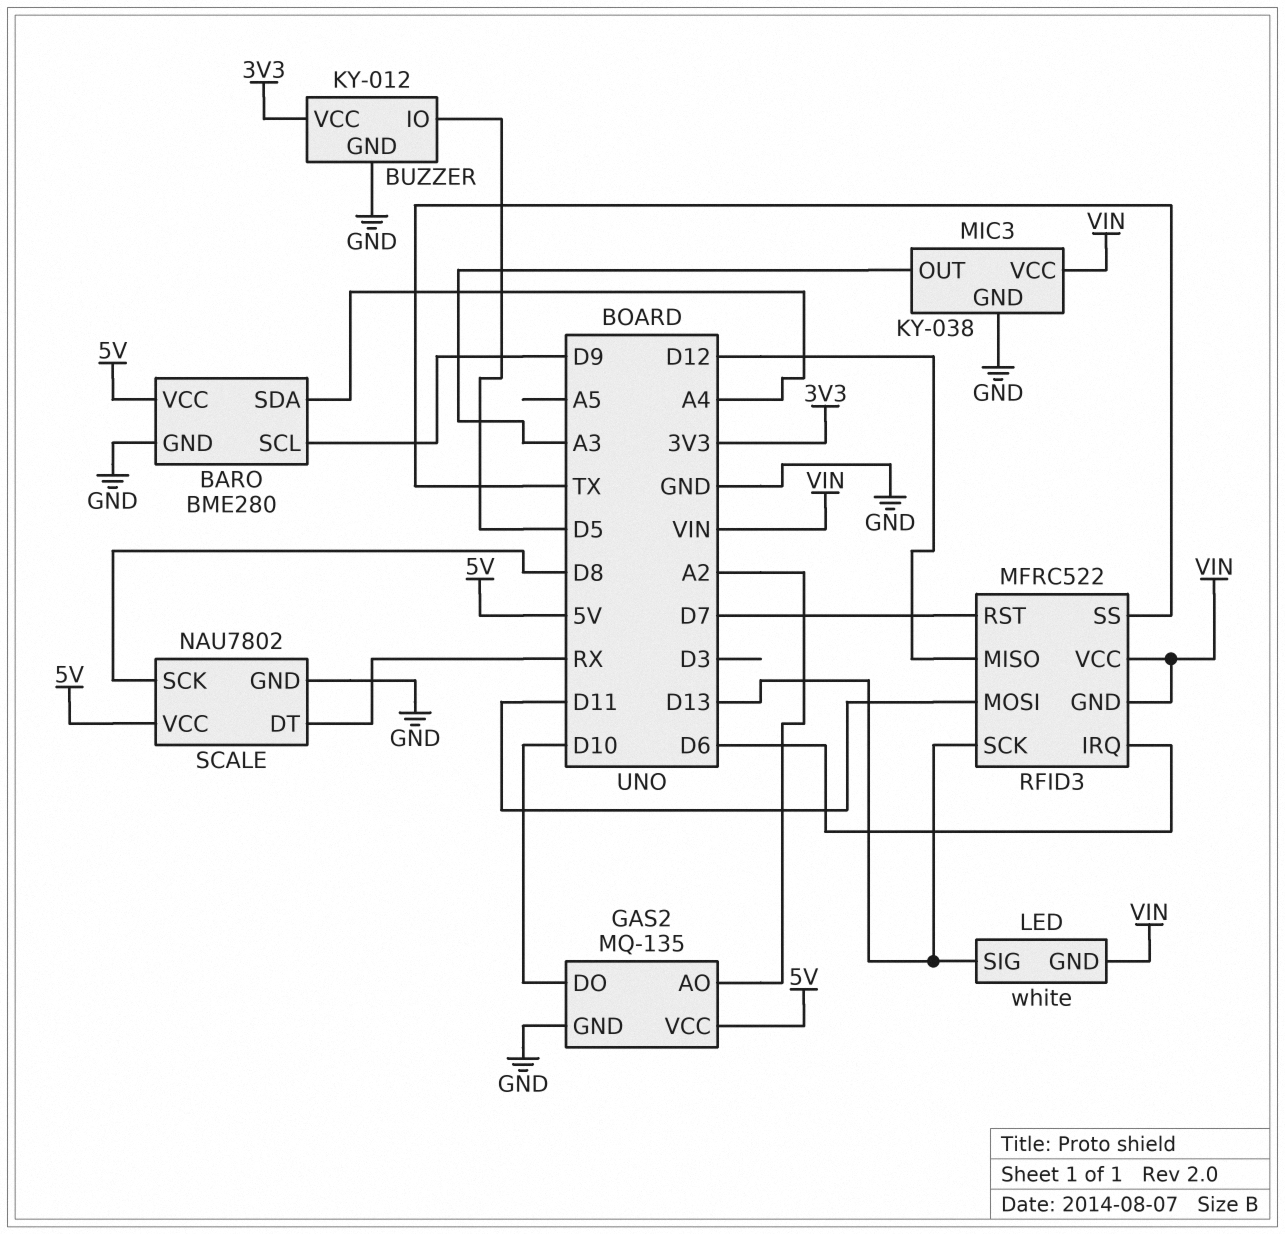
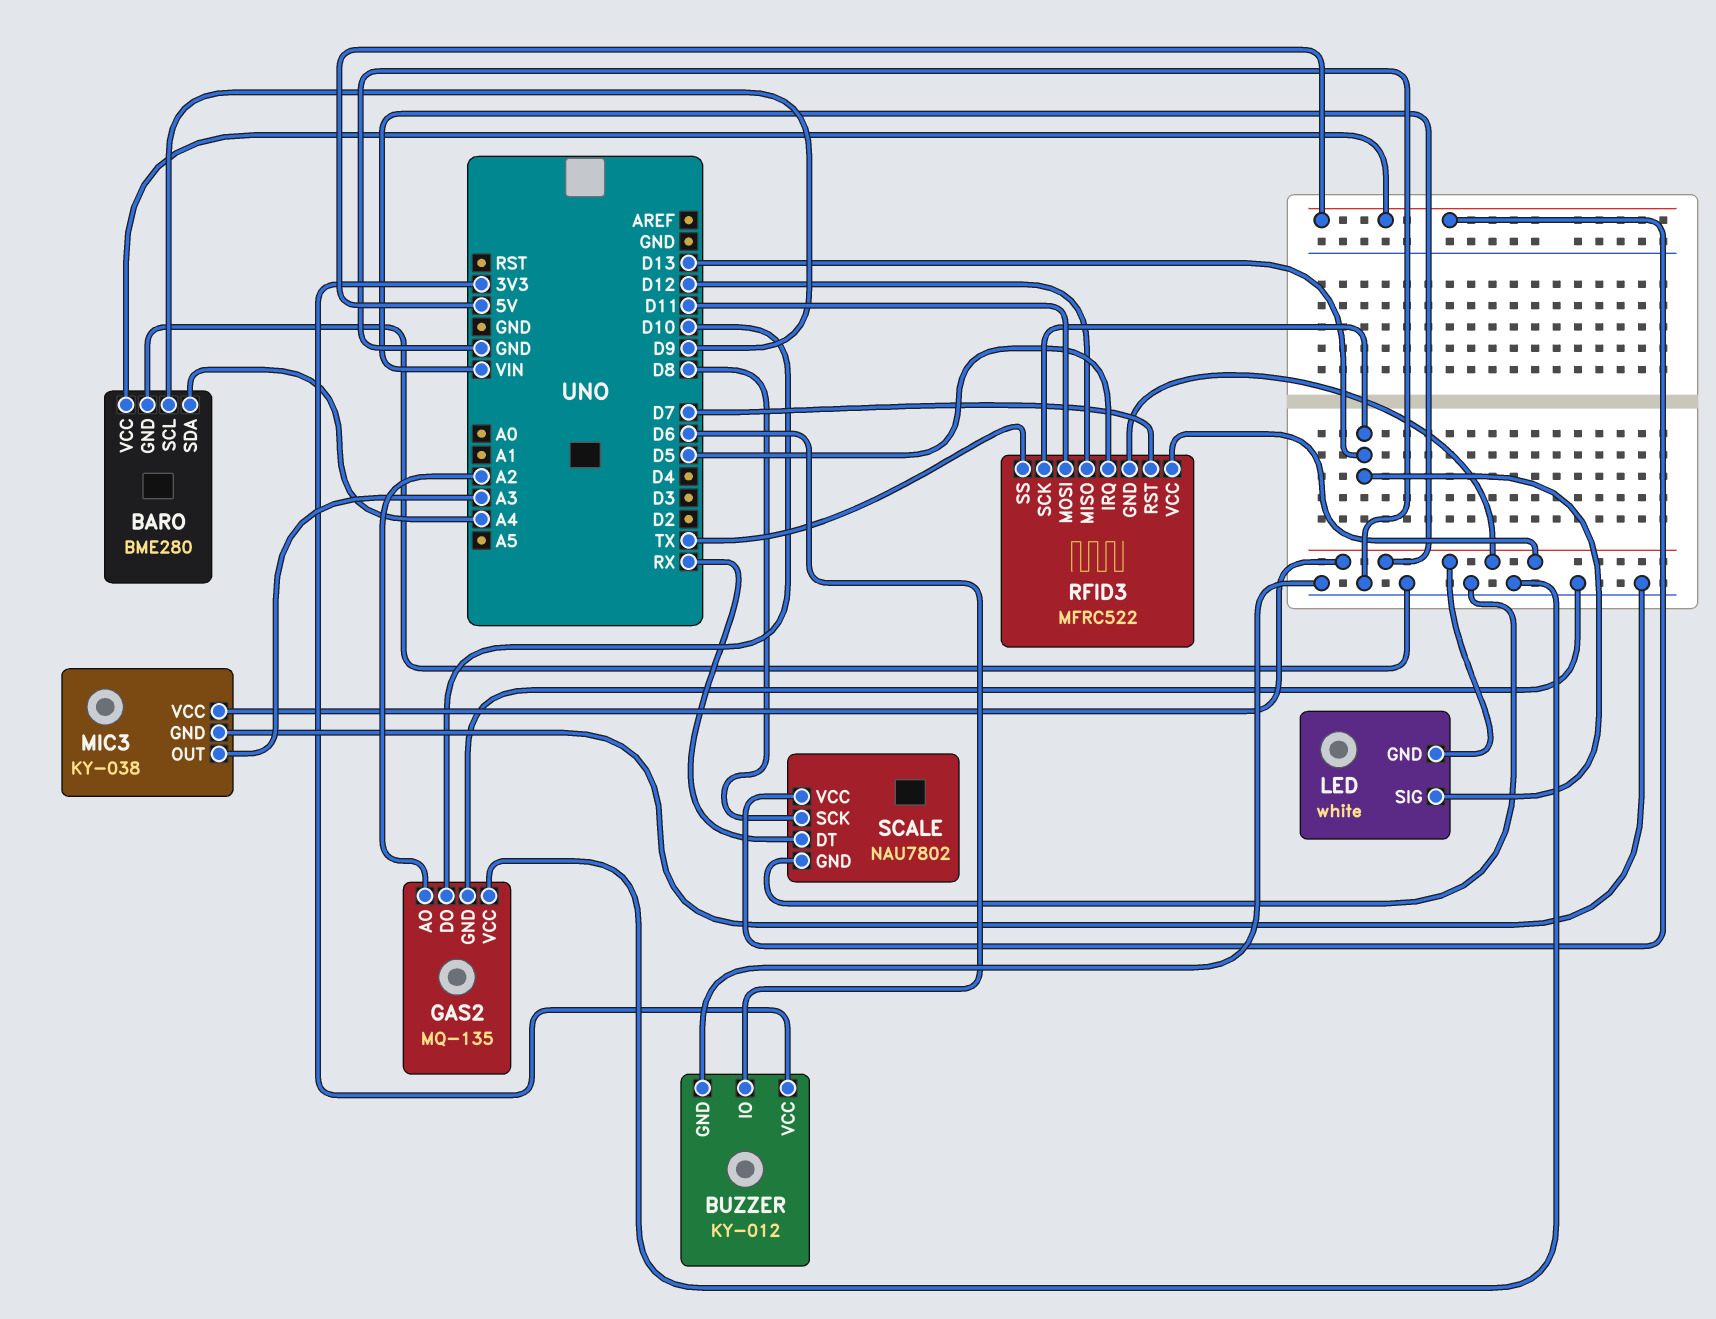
BUZZER pin IO: D5 -> D6
GAS2 pin VCC: 5V -> GND
RFID3 pin IRQ: D6 -> D5

